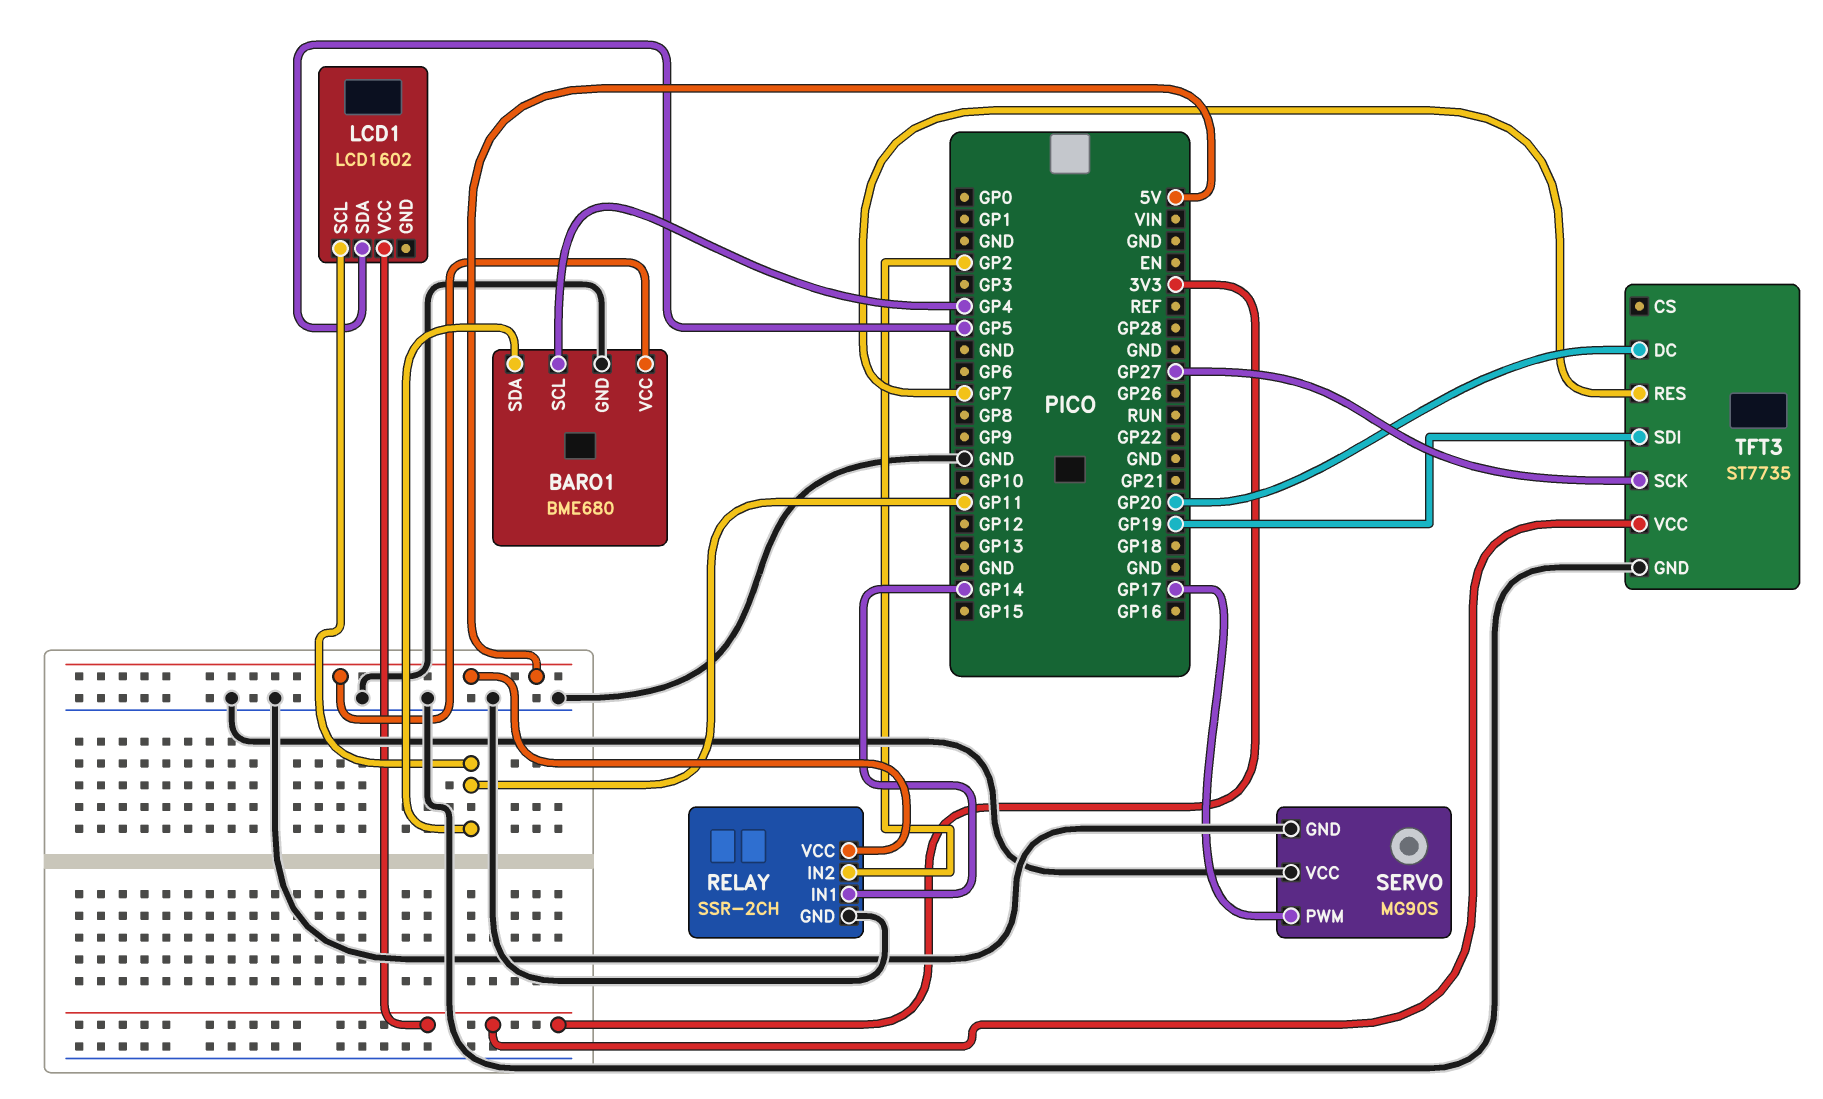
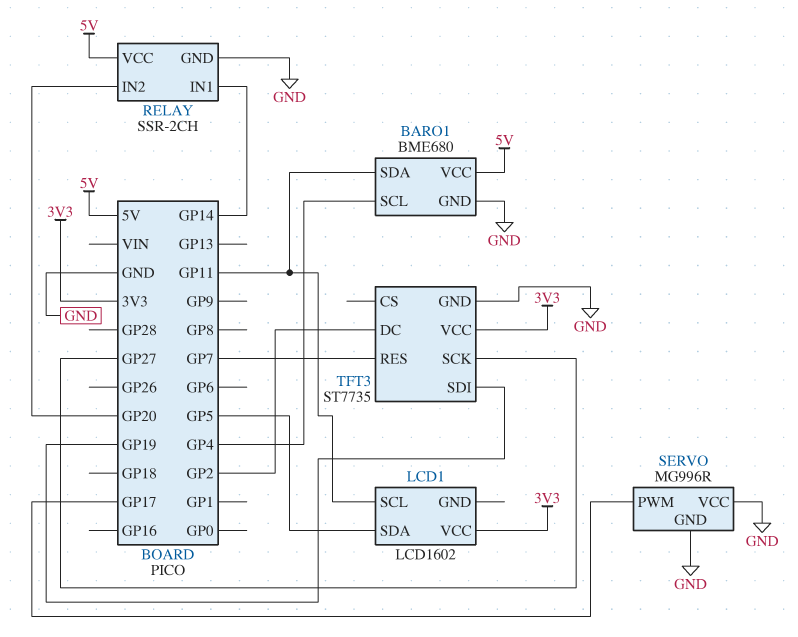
RELAY pin IN2: GP2 -> GP20
SERVO: MG90S -> MG996R
TFT3 pin DC: GP20 -> GP2

